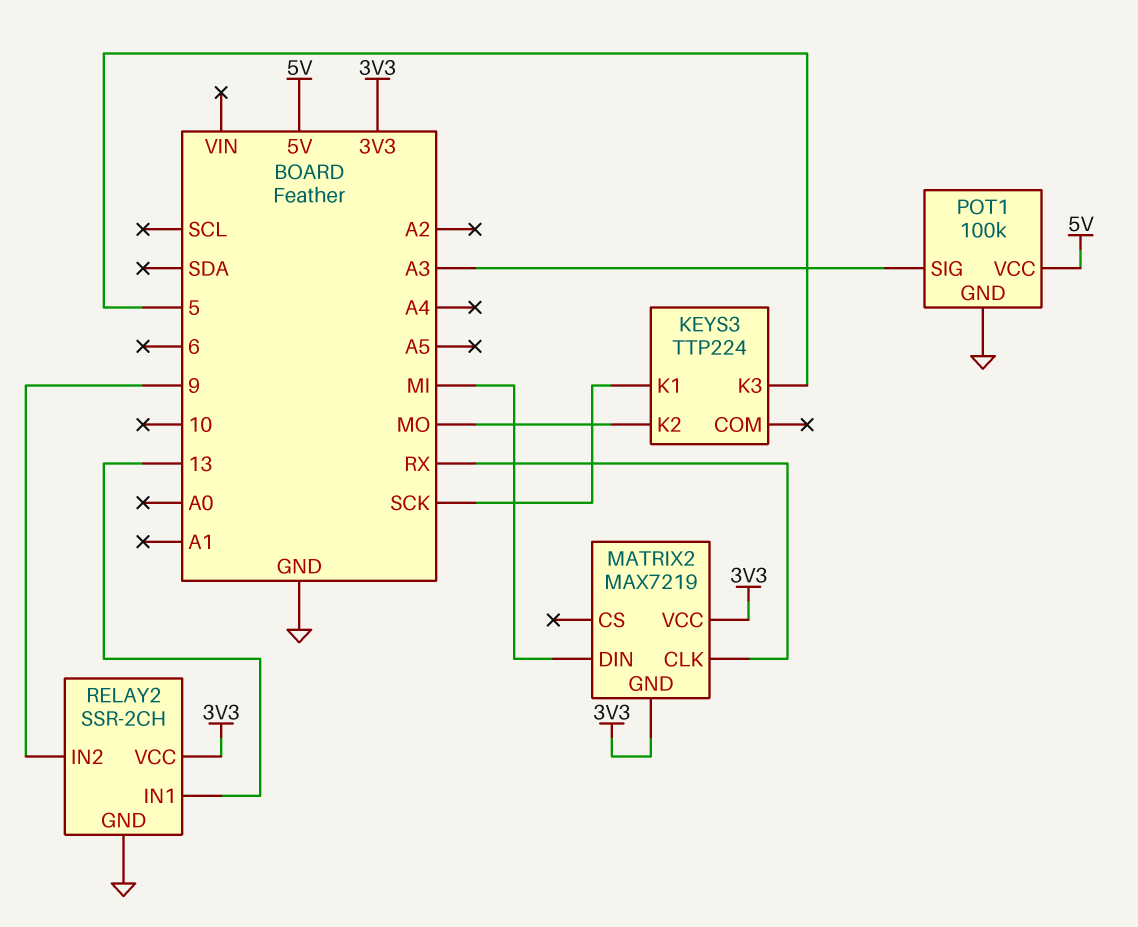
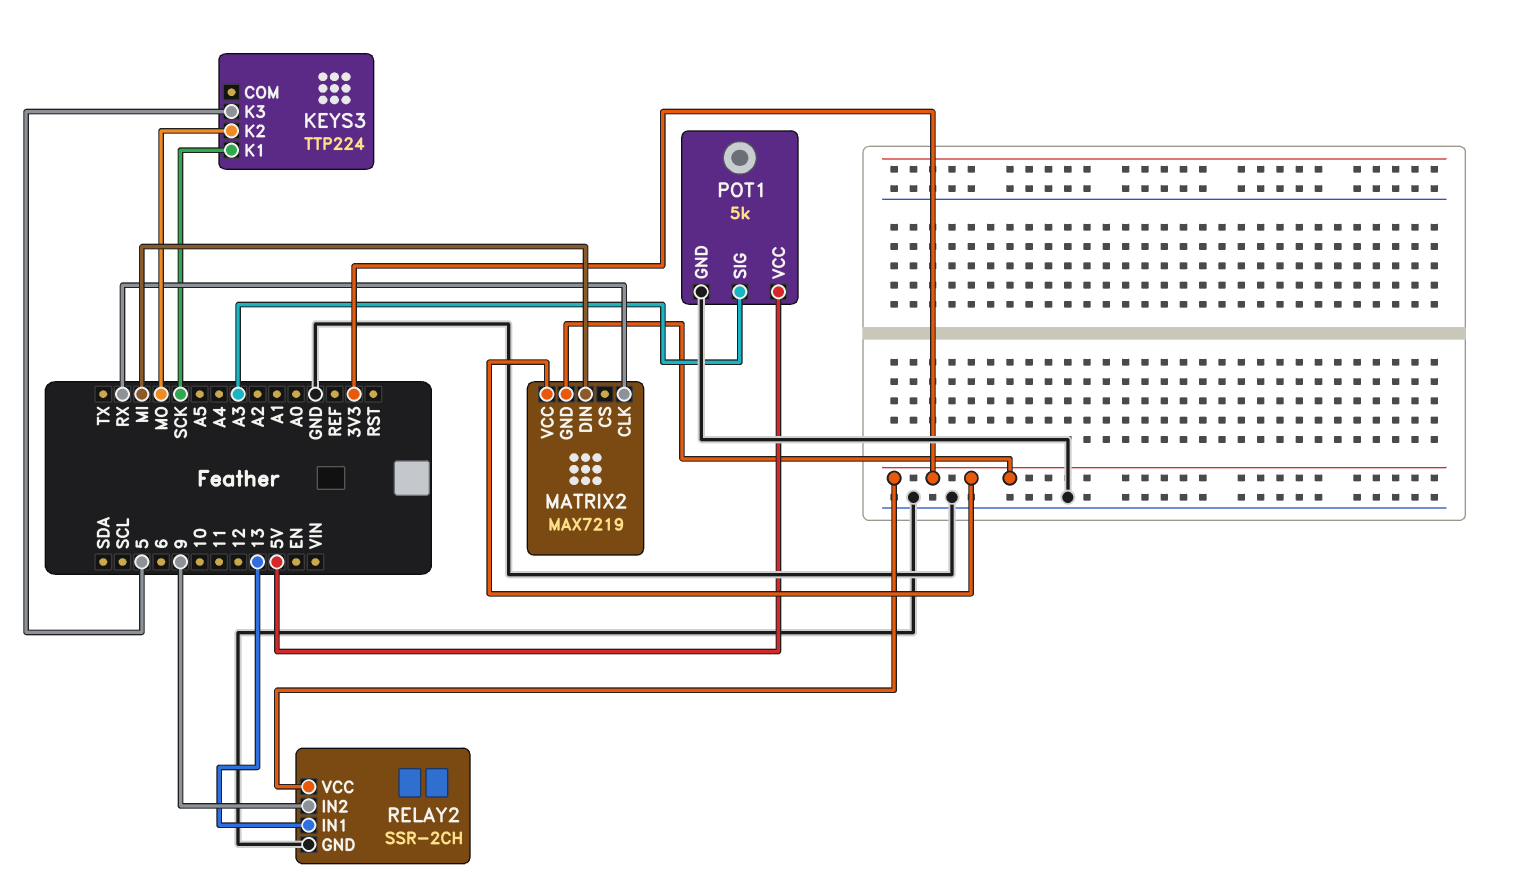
POT1: 100k -> 5k

